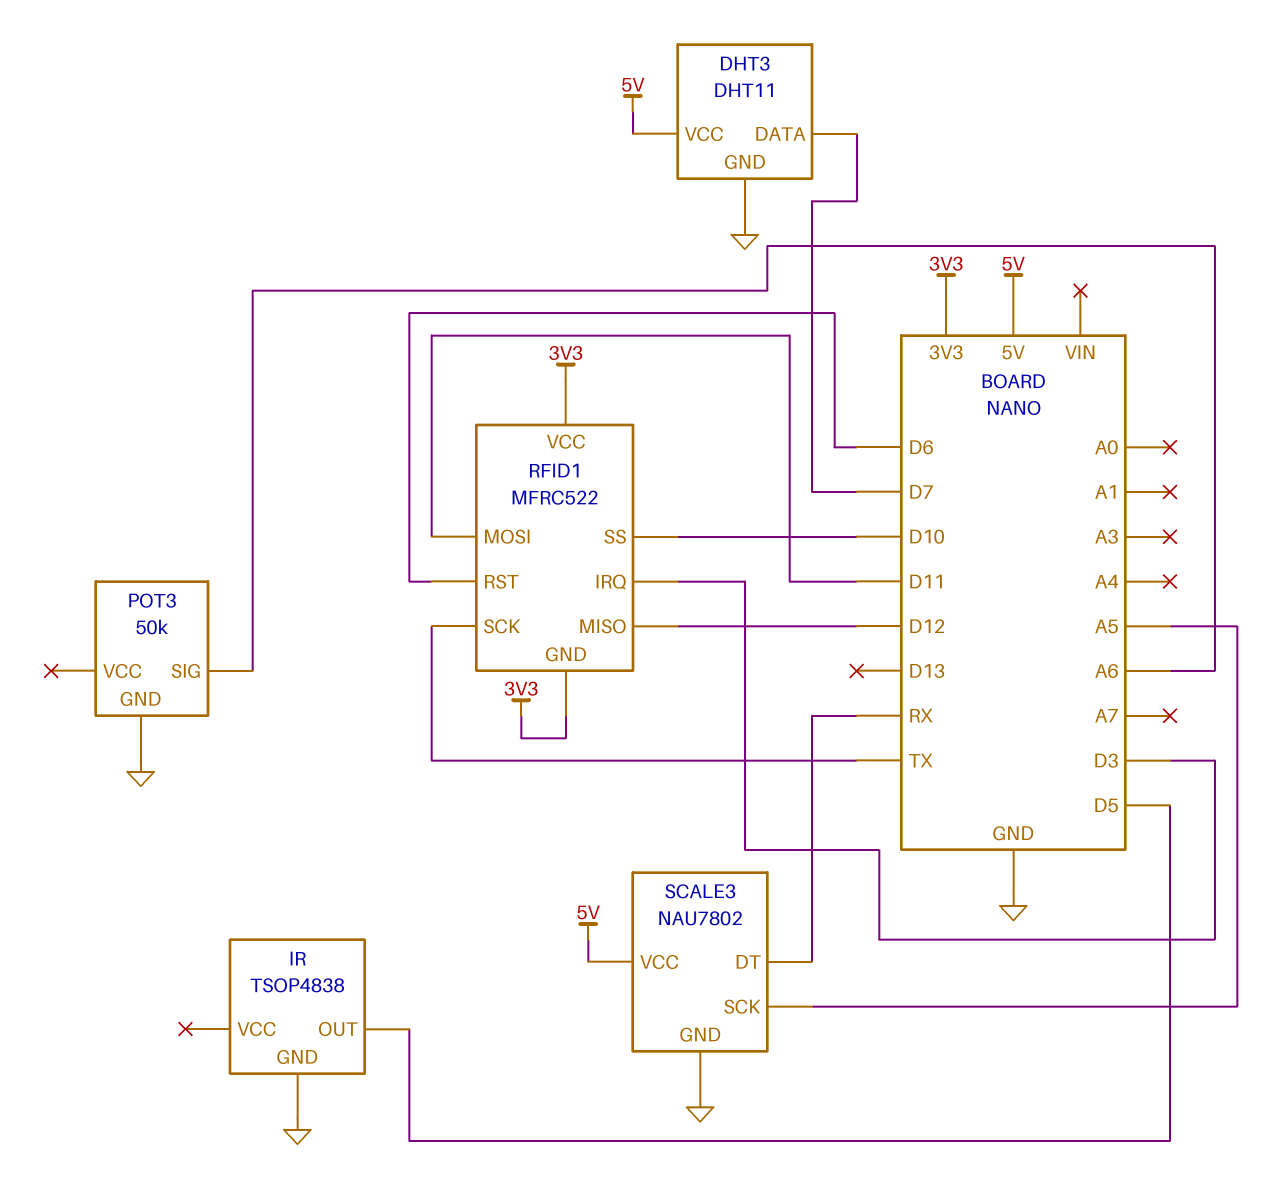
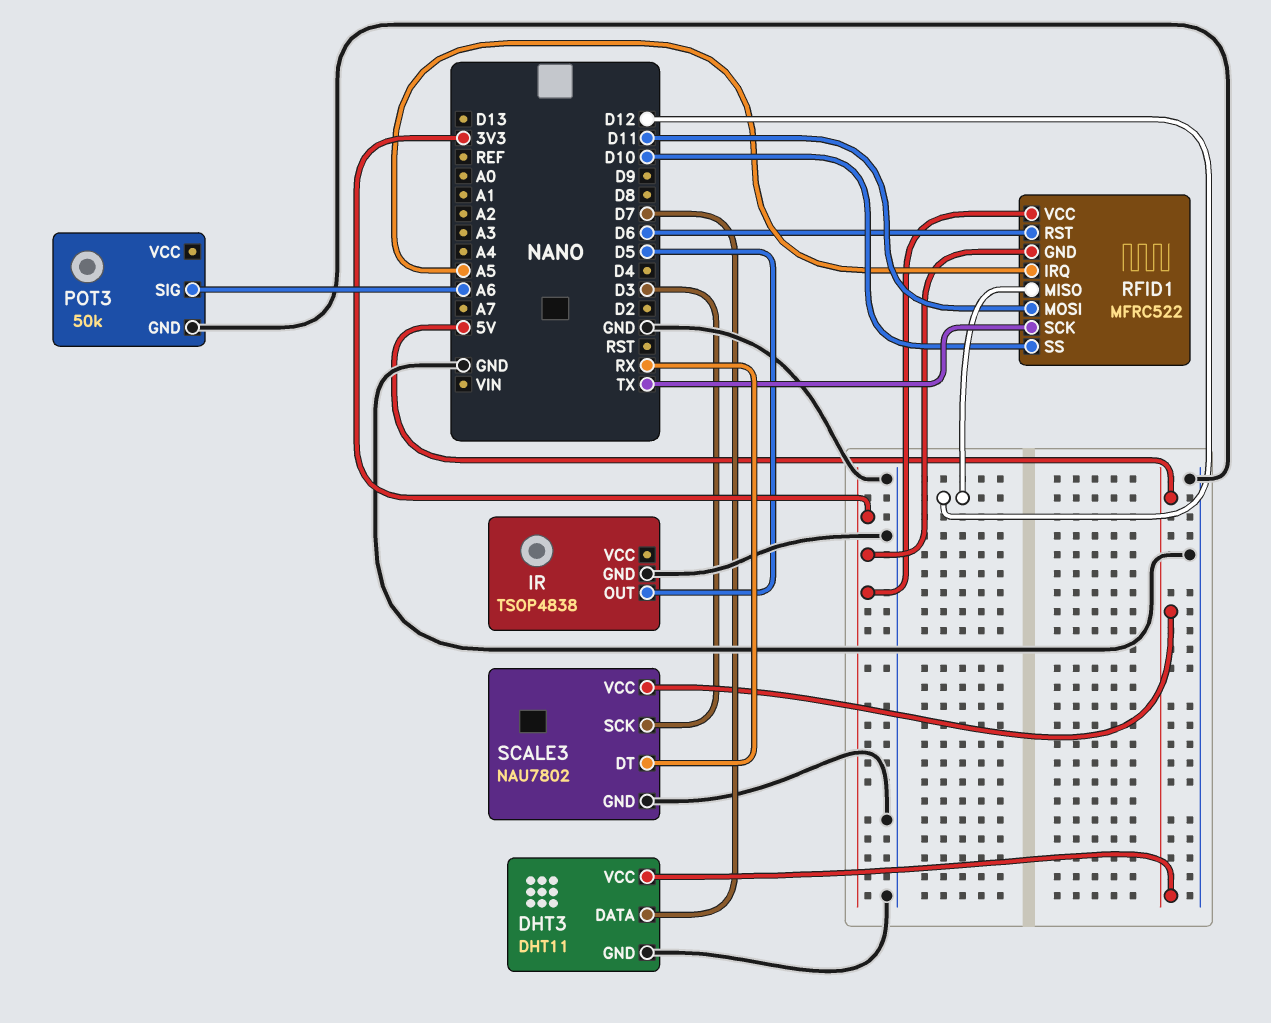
RFID1 pin IRQ: D3 -> A5
SCALE3 pin SCK: A5 -> D3

